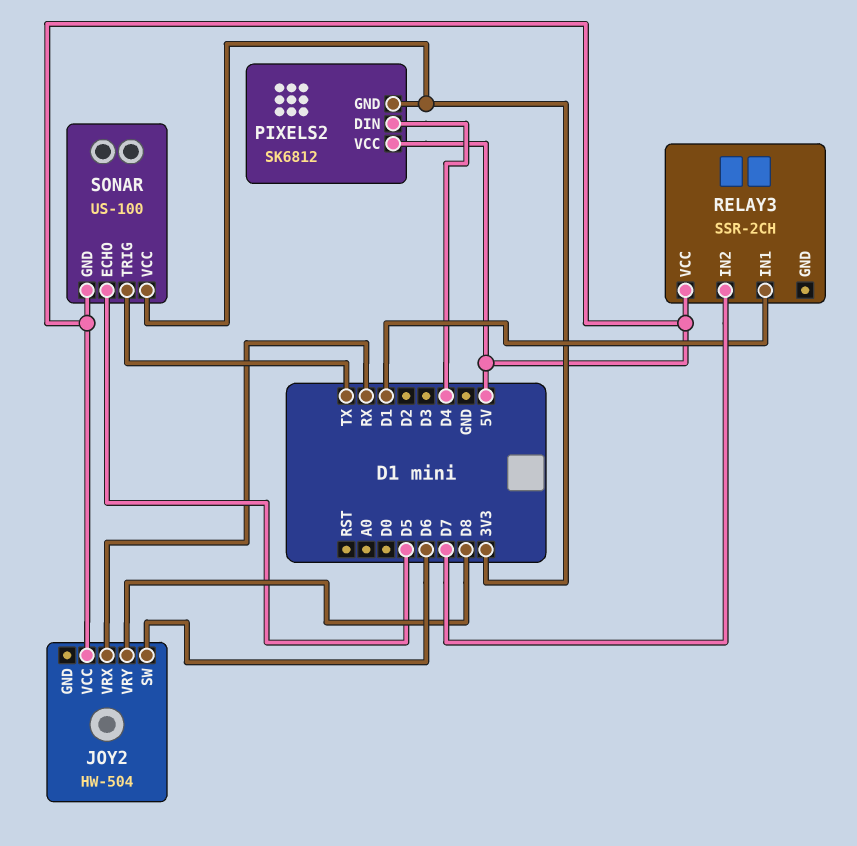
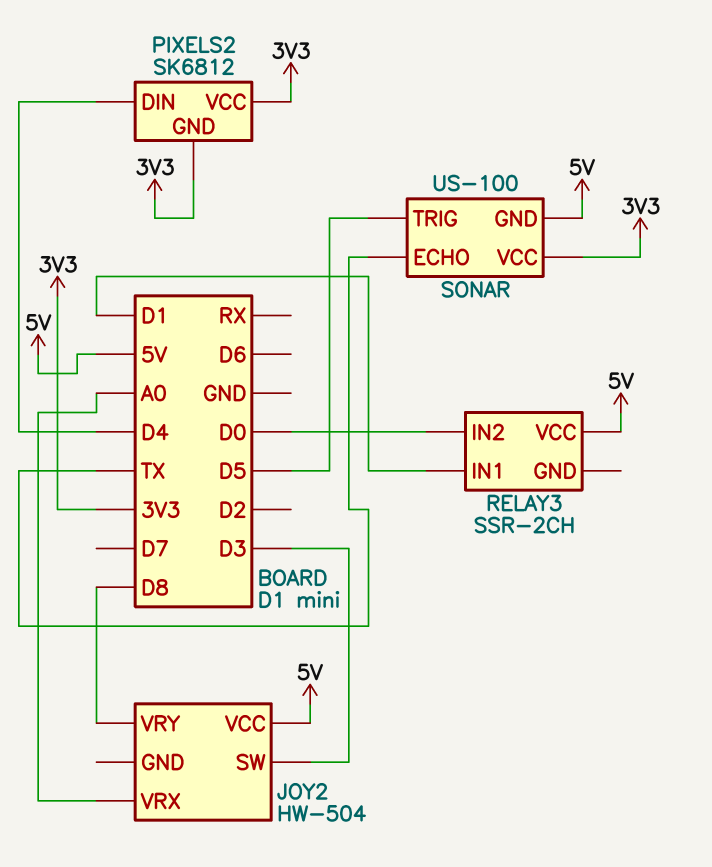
JOY2 pin SW: D6 -> D3
JOY2 pin VRX: RX -> A0
PIXELS2 pin VCC: 5V -> 3V3
RELAY3 pin IN2: D7 -> D0
SONAR pin ECHO: D5 -> TX
SONAR pin TRIG: TX -> D5

